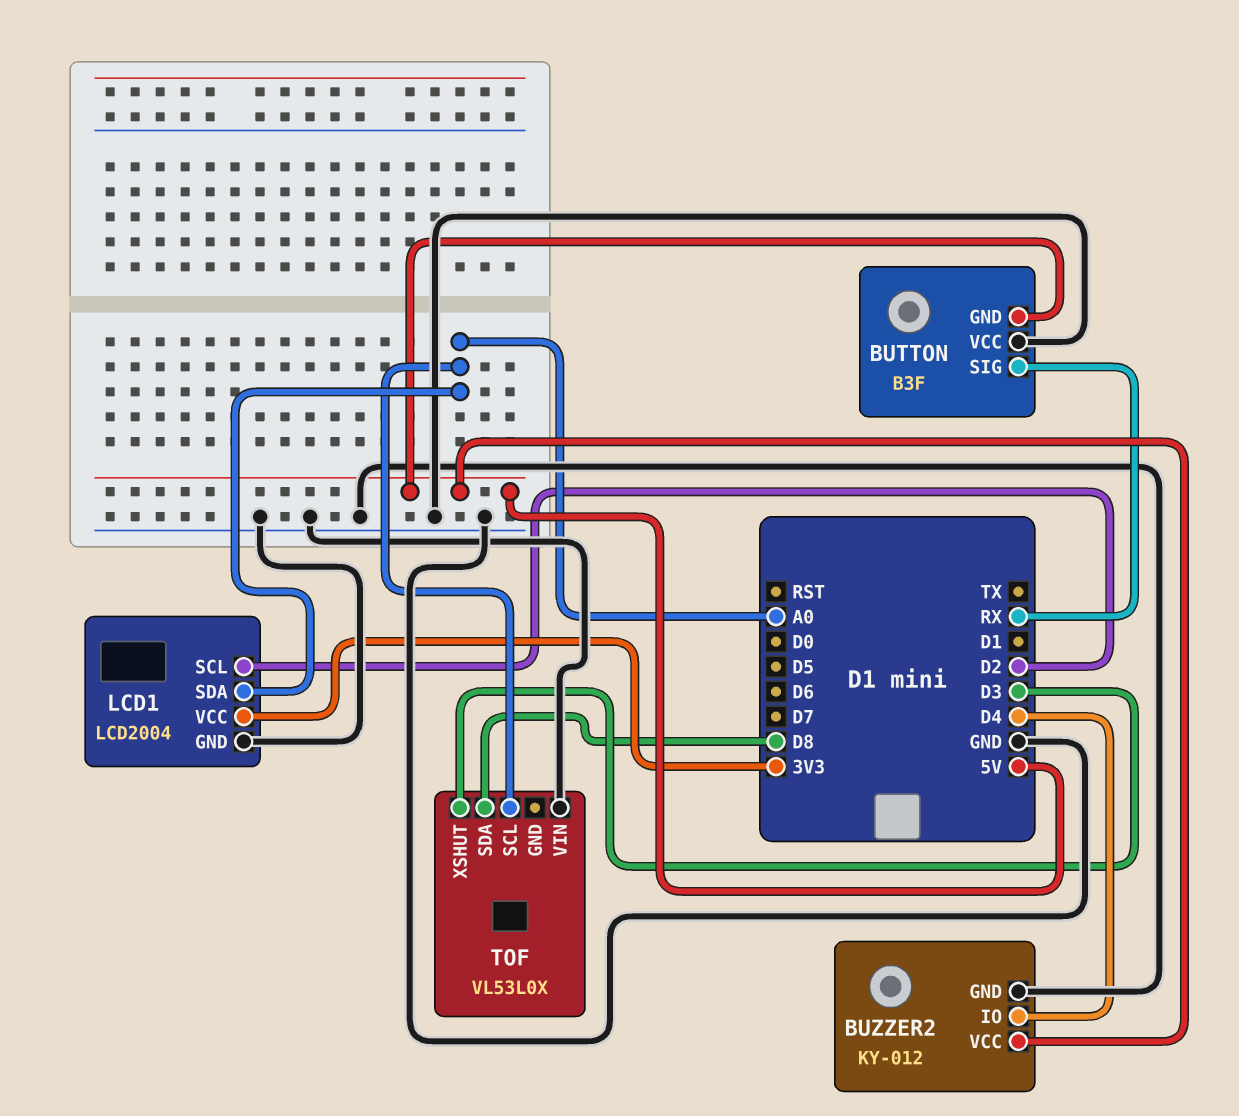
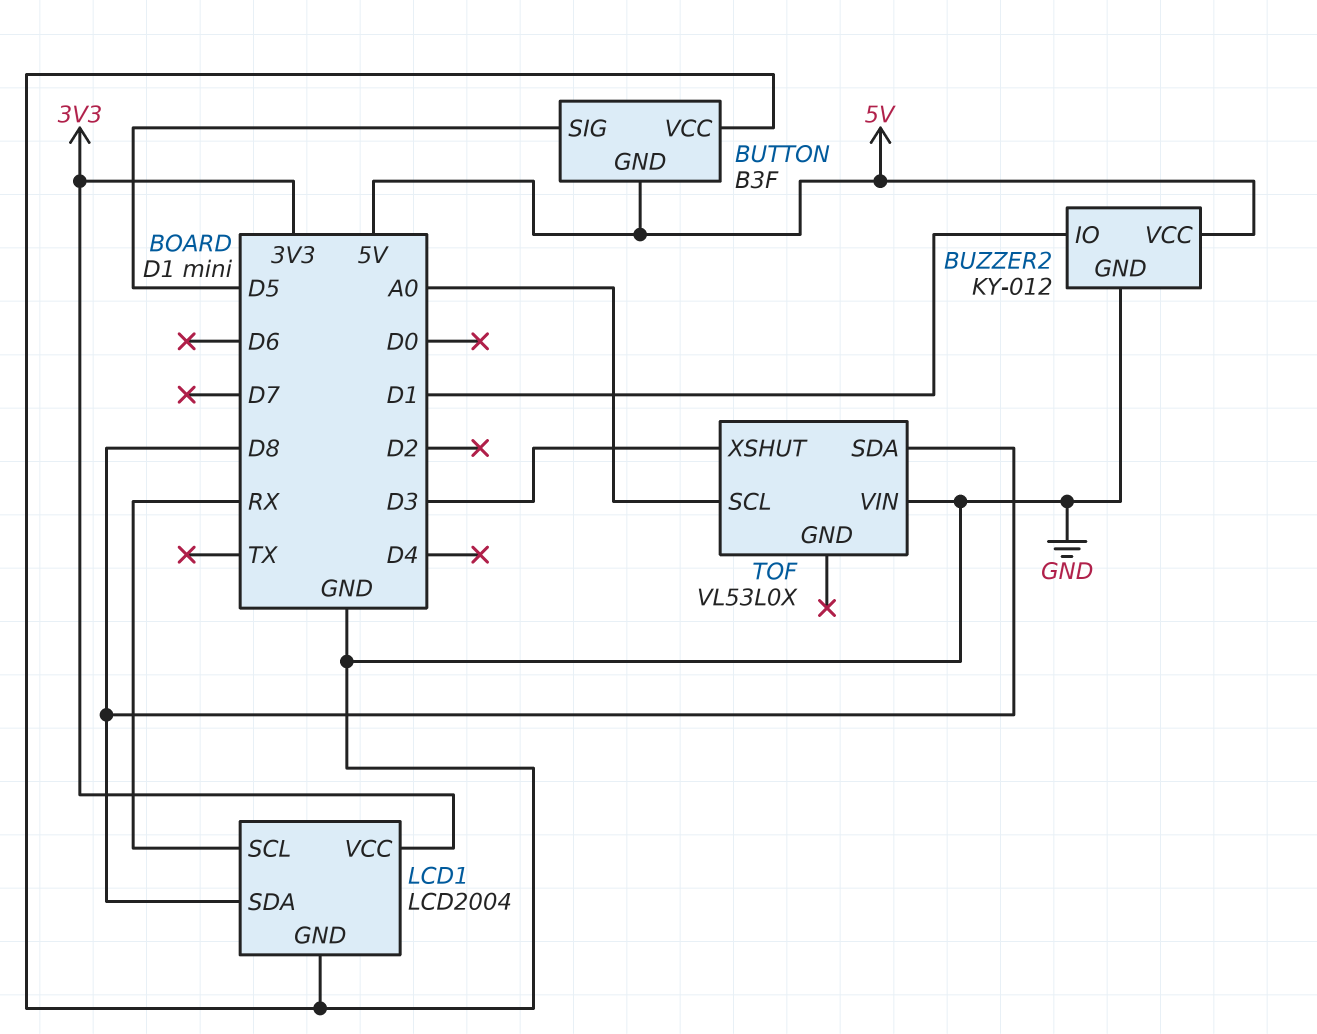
BUTTON pin SIG: RX -> D5
BUZZER2 pin IO: D4 -> D1
LCD1 pin SCL: D2 -> RX
LCD1 pin SDA: A0 -> D8

